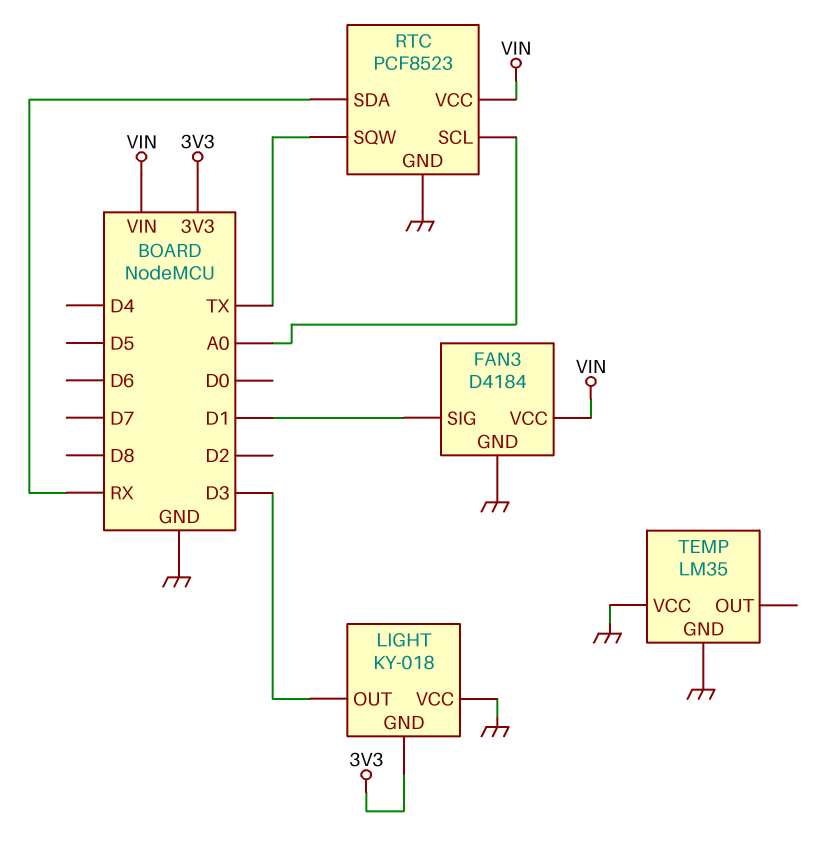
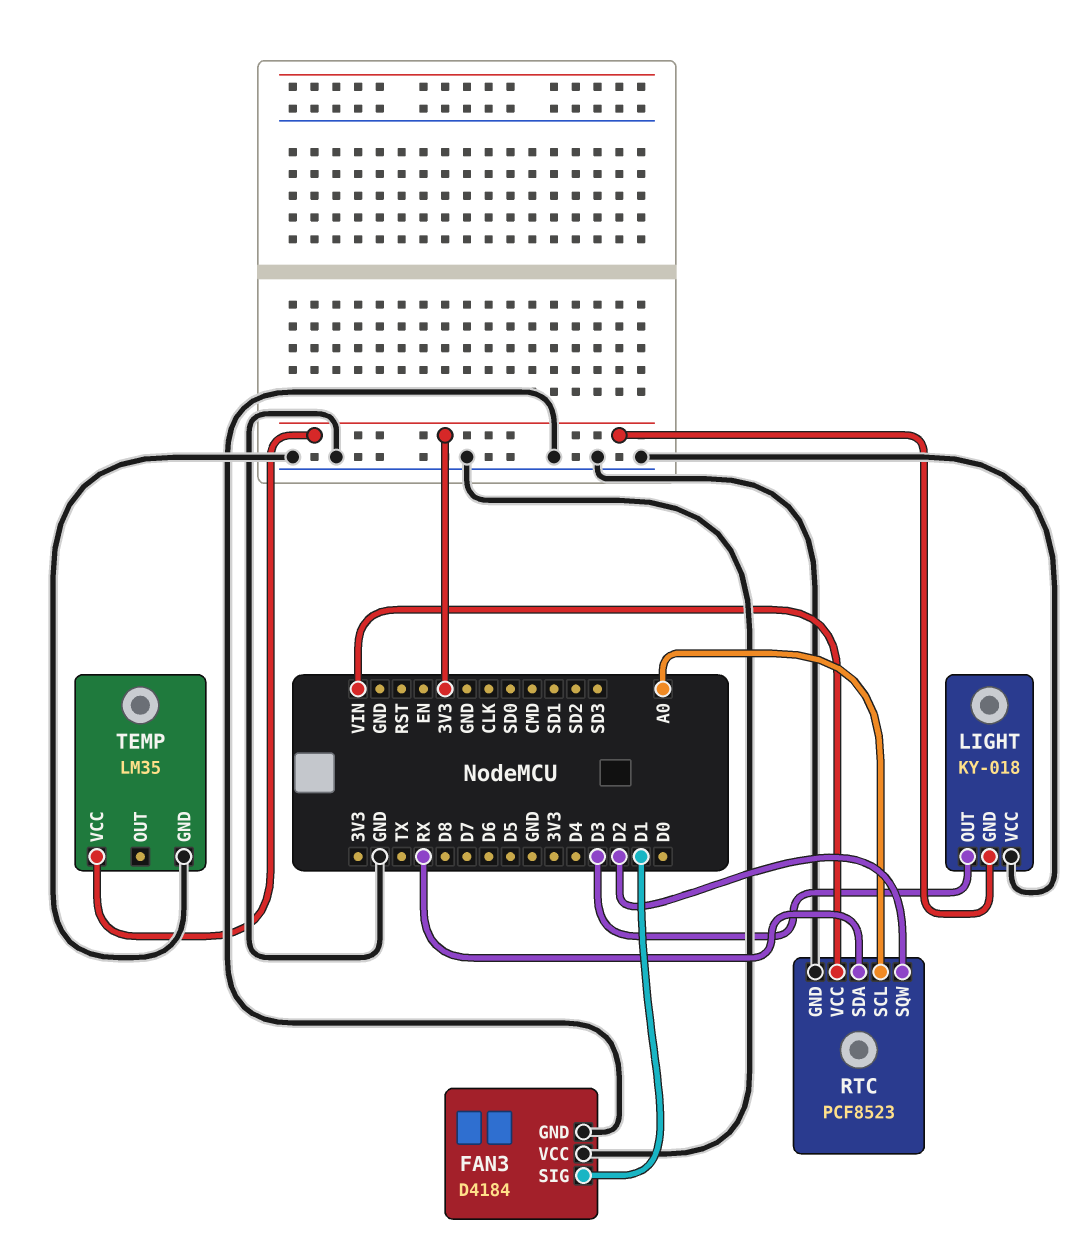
FAN3 pin VCC: VIN -> GND
RTC pin SQW: TX -> D2
TEMP pin VCC: GND -> 3V3

